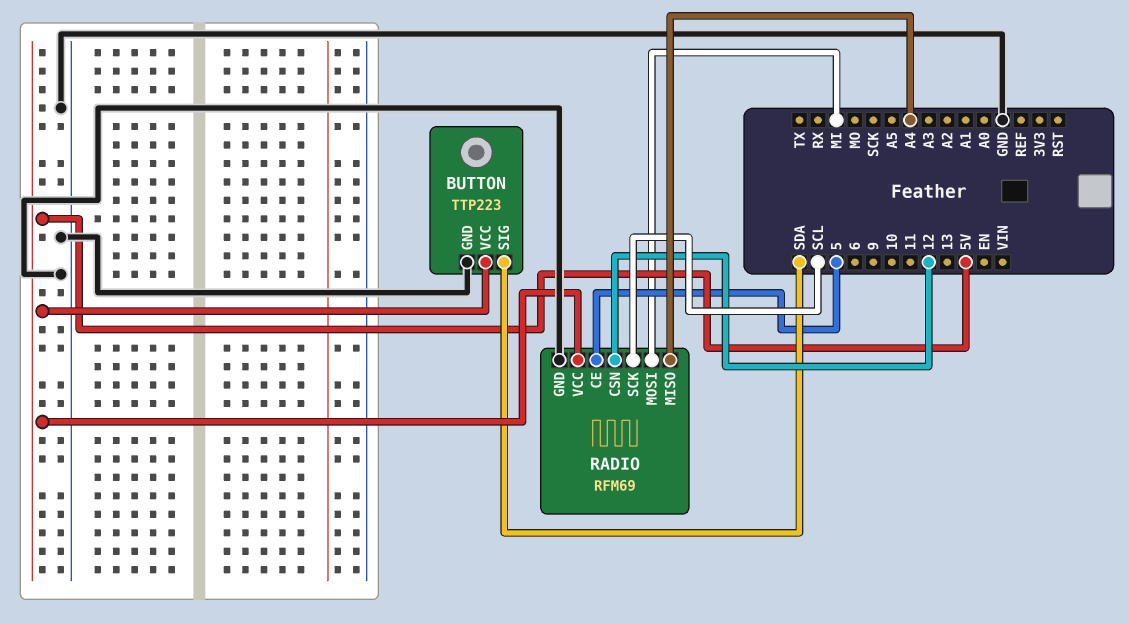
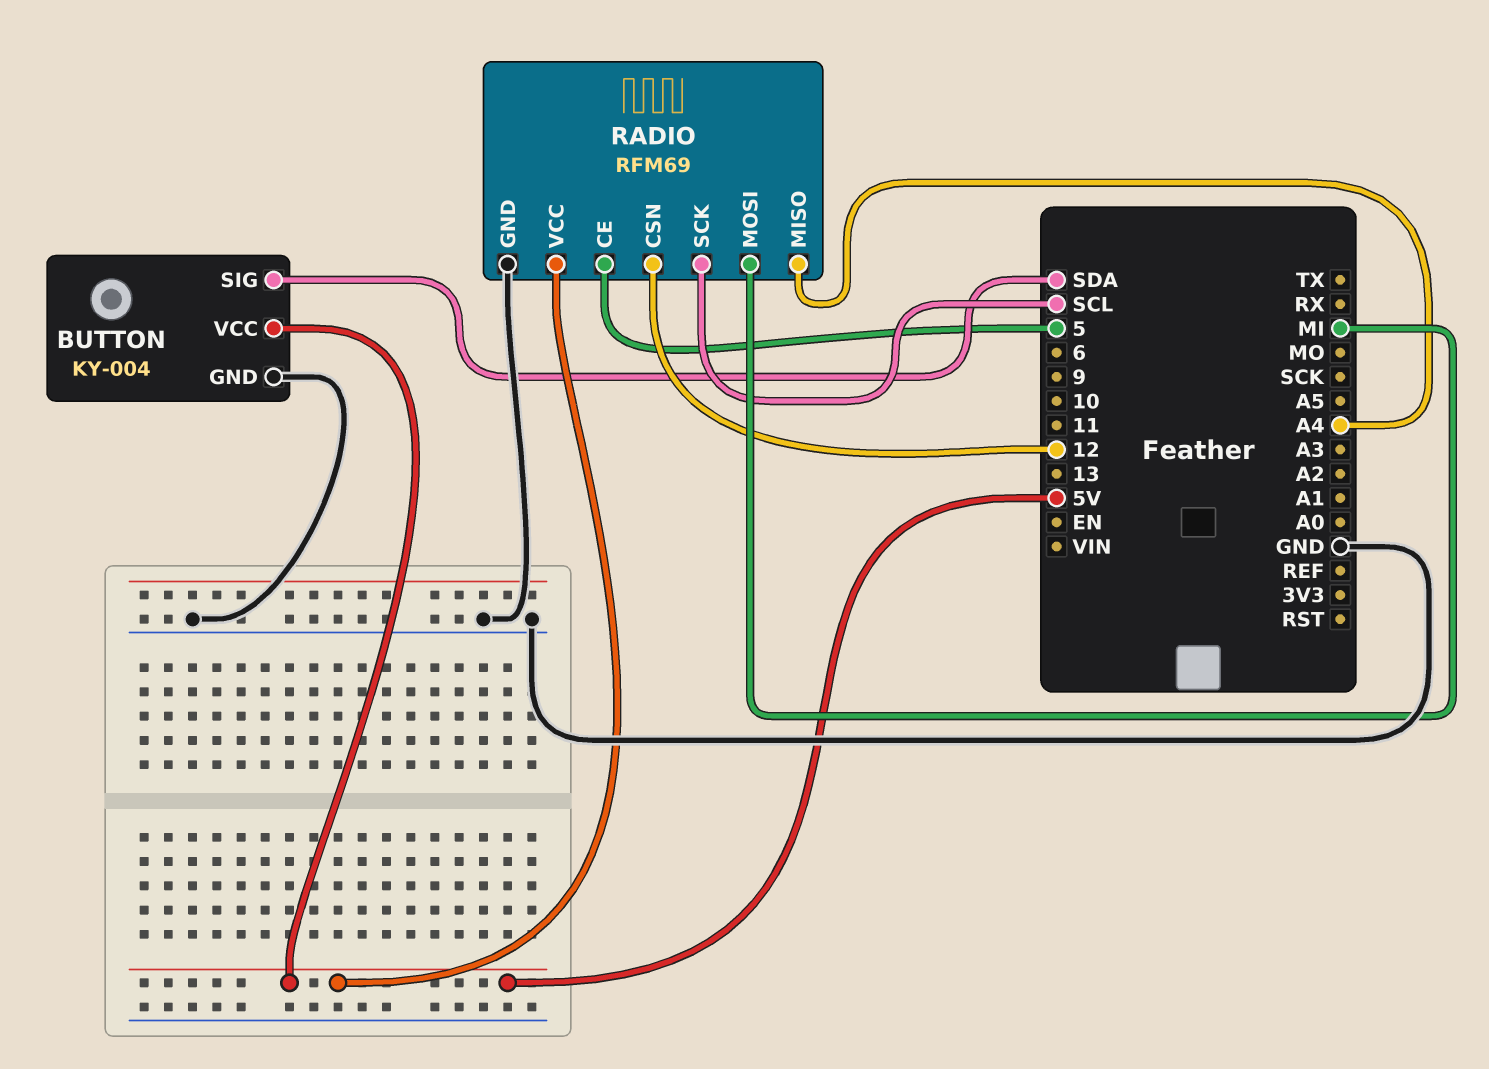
BUTTON: TTP223 -> KY-004

